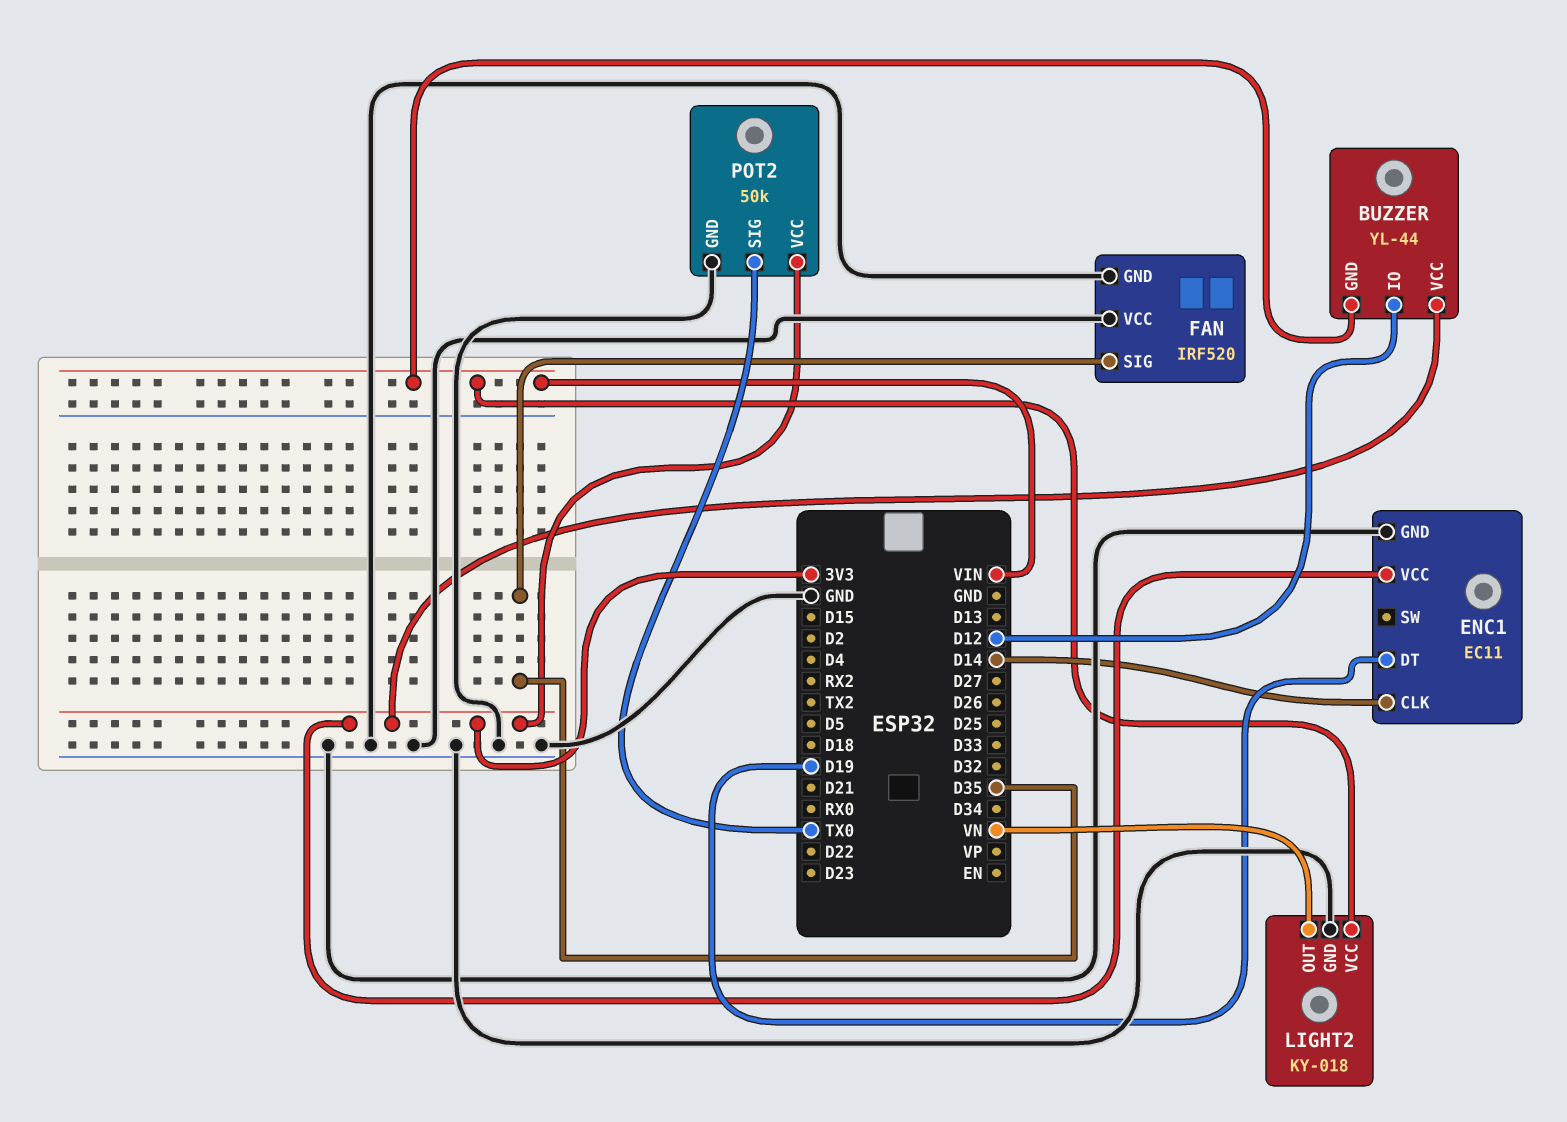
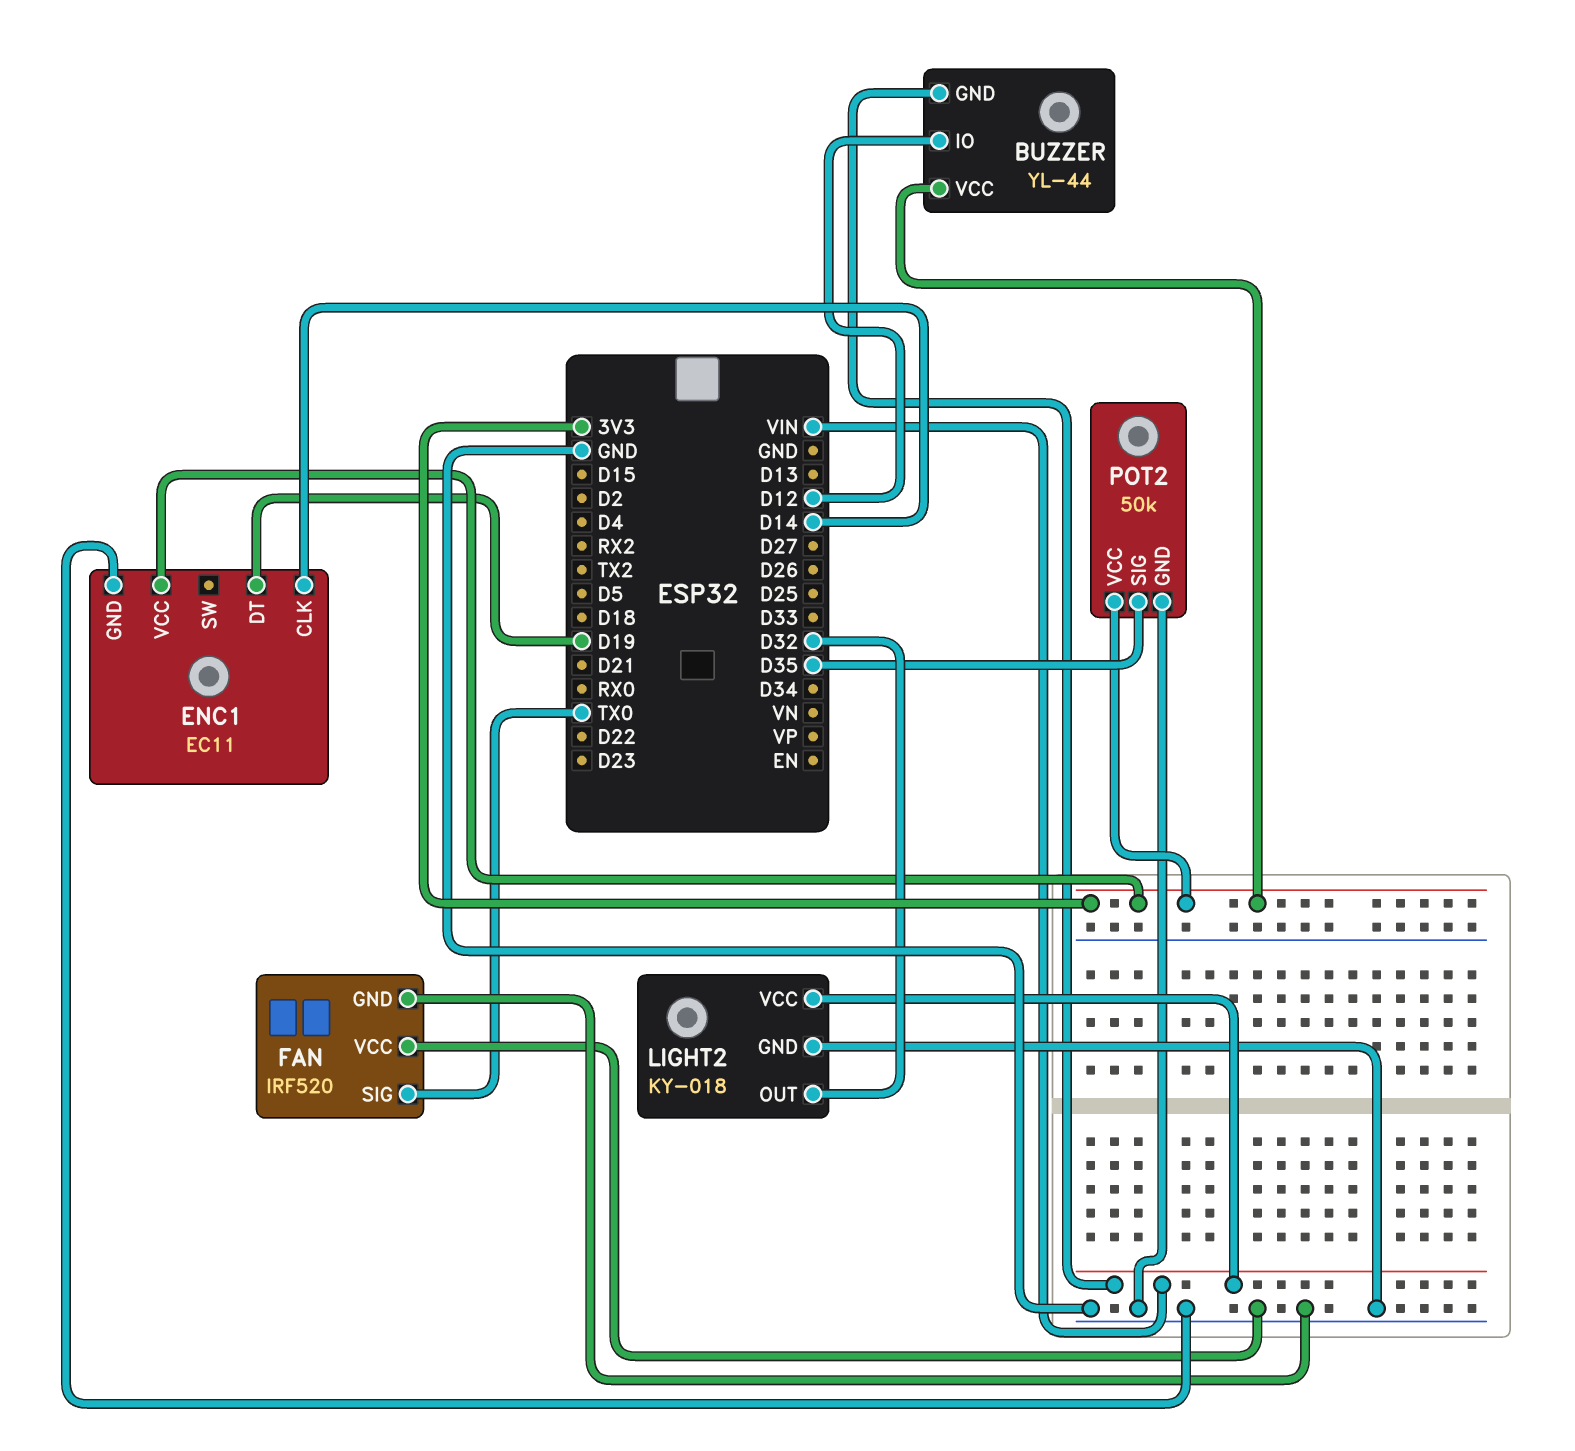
FAN pin SIG: D35 -> TX0
LIGHT2 pin OUT: VN -> D32
POT2 pin SIG: TX0 -> D35

